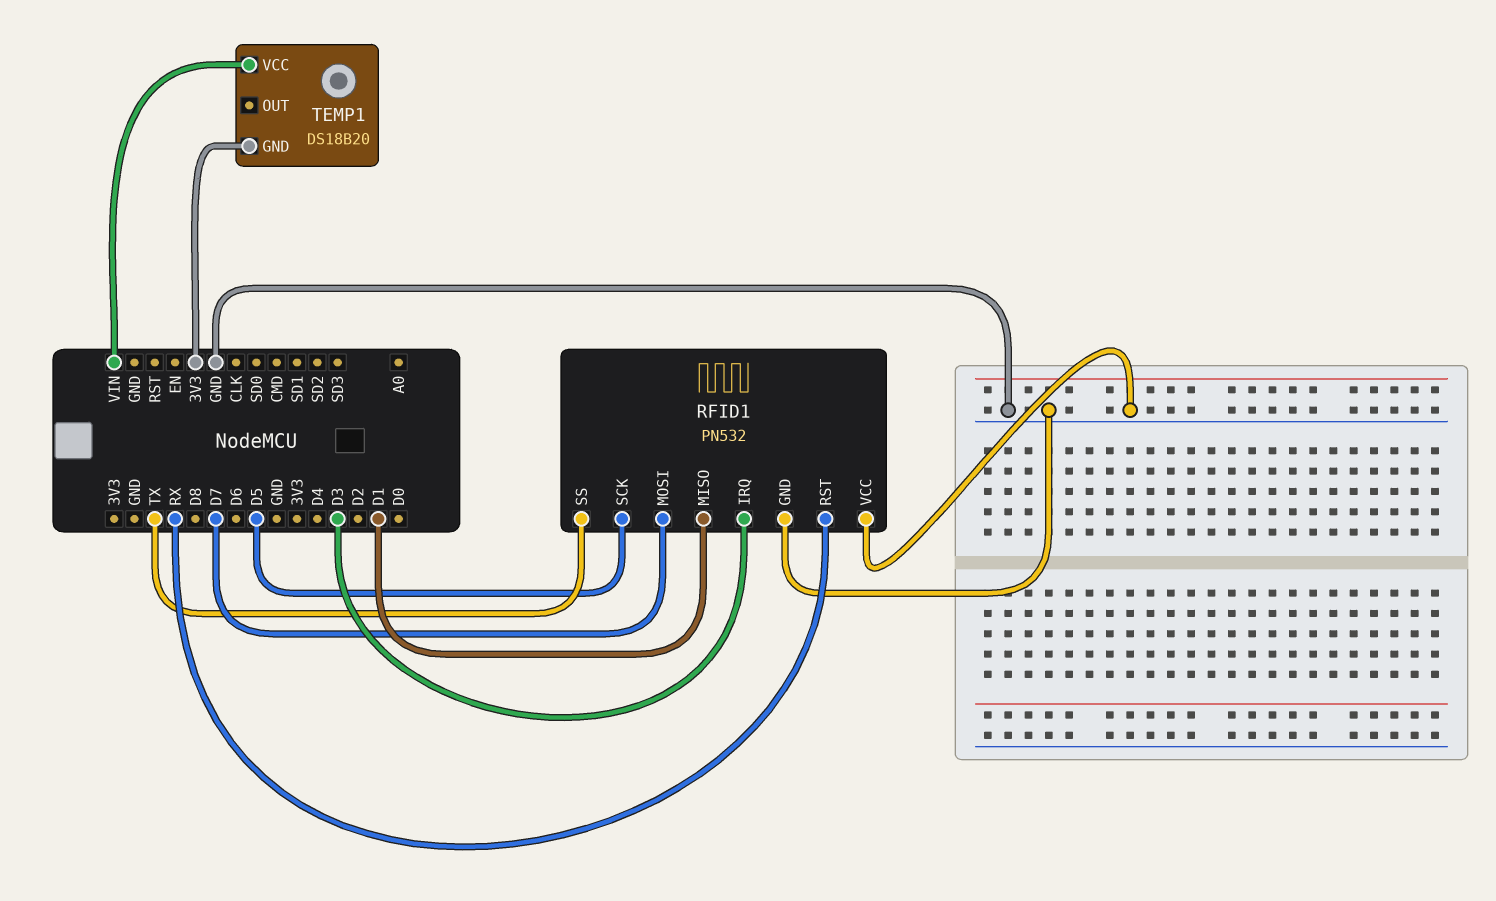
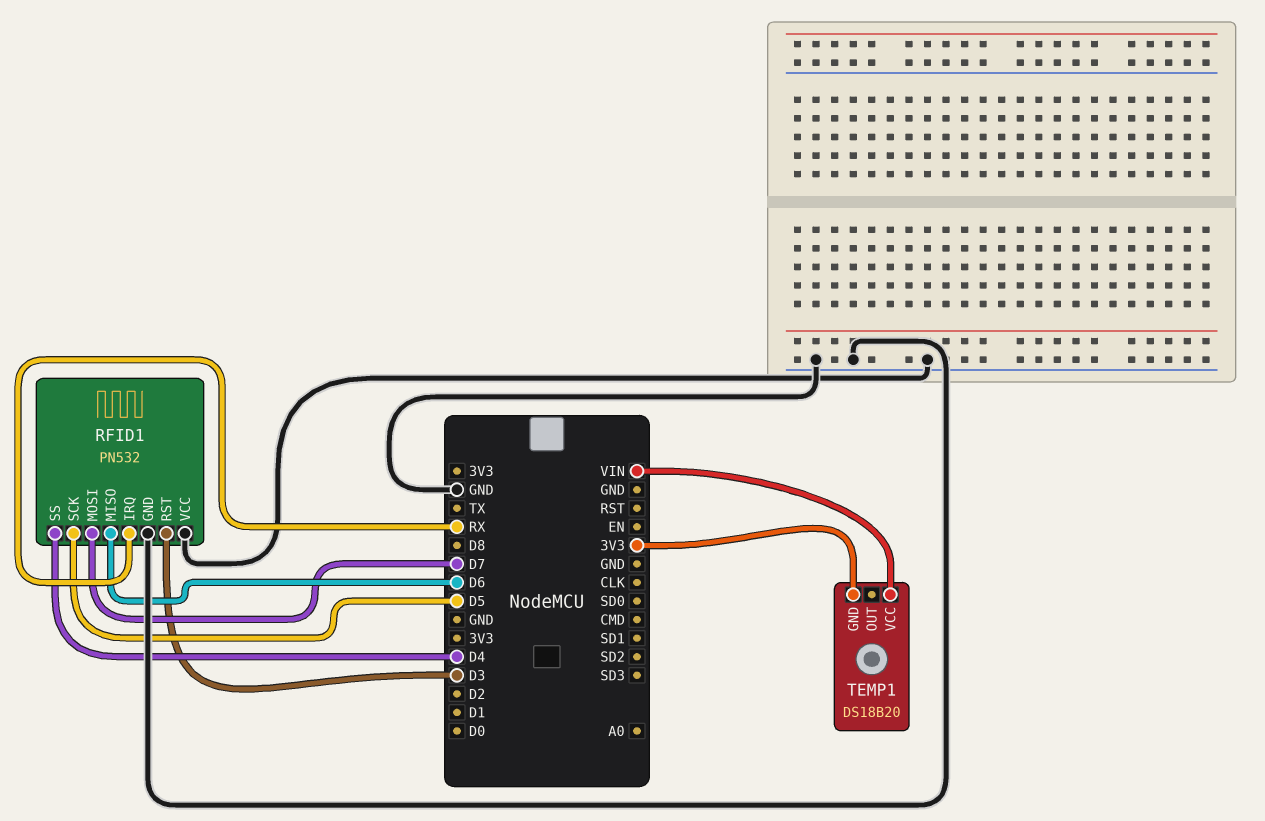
RFID1 pin IRQ: D3 -> RX
RFID1 pin MISO: D1 -> D6
RFID1 pin RST: RX -> D3
RFID1 pin SS: TX -> D4

